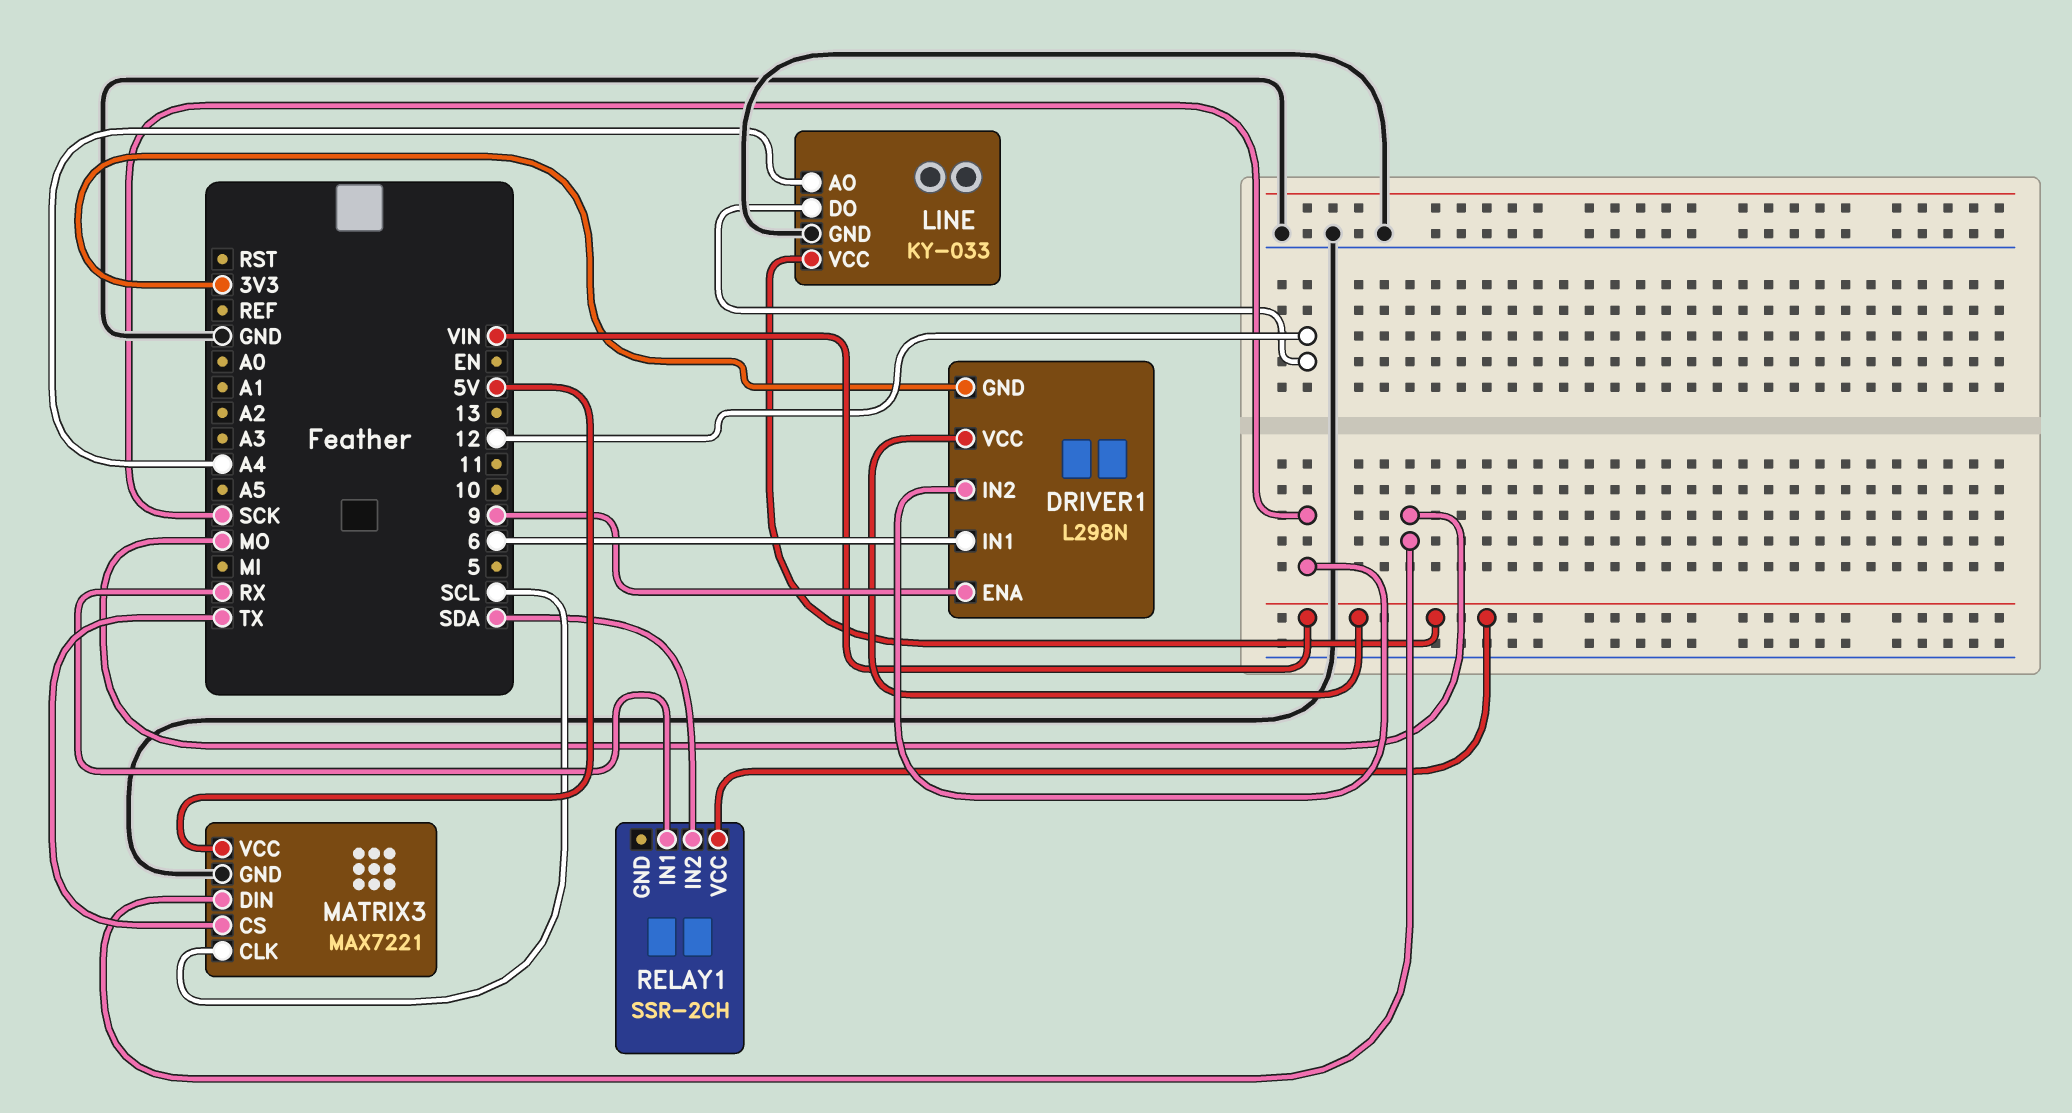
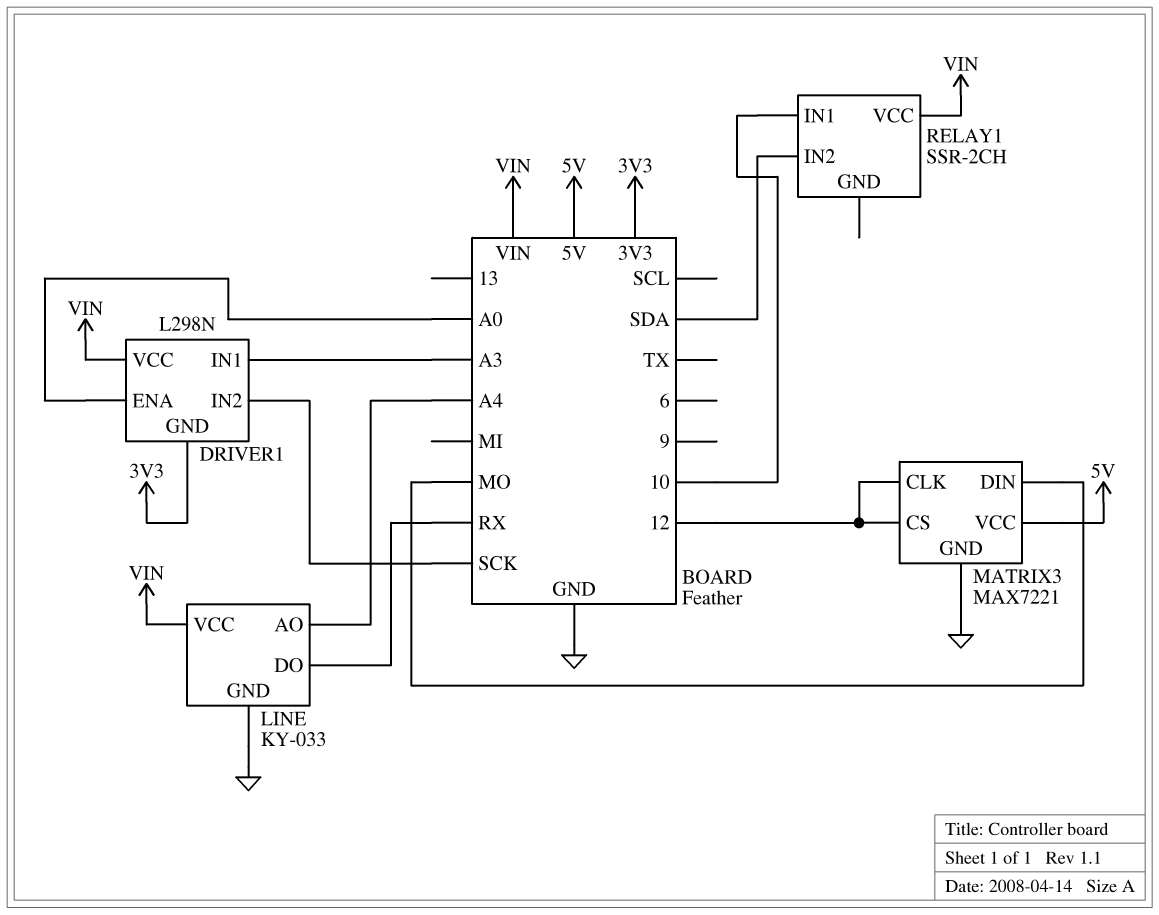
DRIVER1 pin ENA: 9 -> A0
DRIVER1 pin IN1: 6 -> A3
LINE pin DO: 12 -> RX
MATRIX3 pin CLK: SCL -> 12
MATRIX3 pin CS: TX -> 12
RELAY1 pin IN1: RX -> 10

